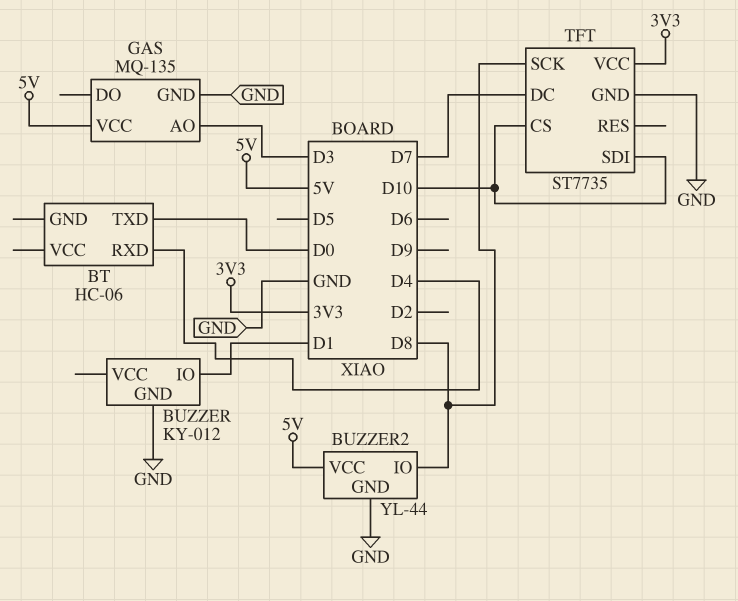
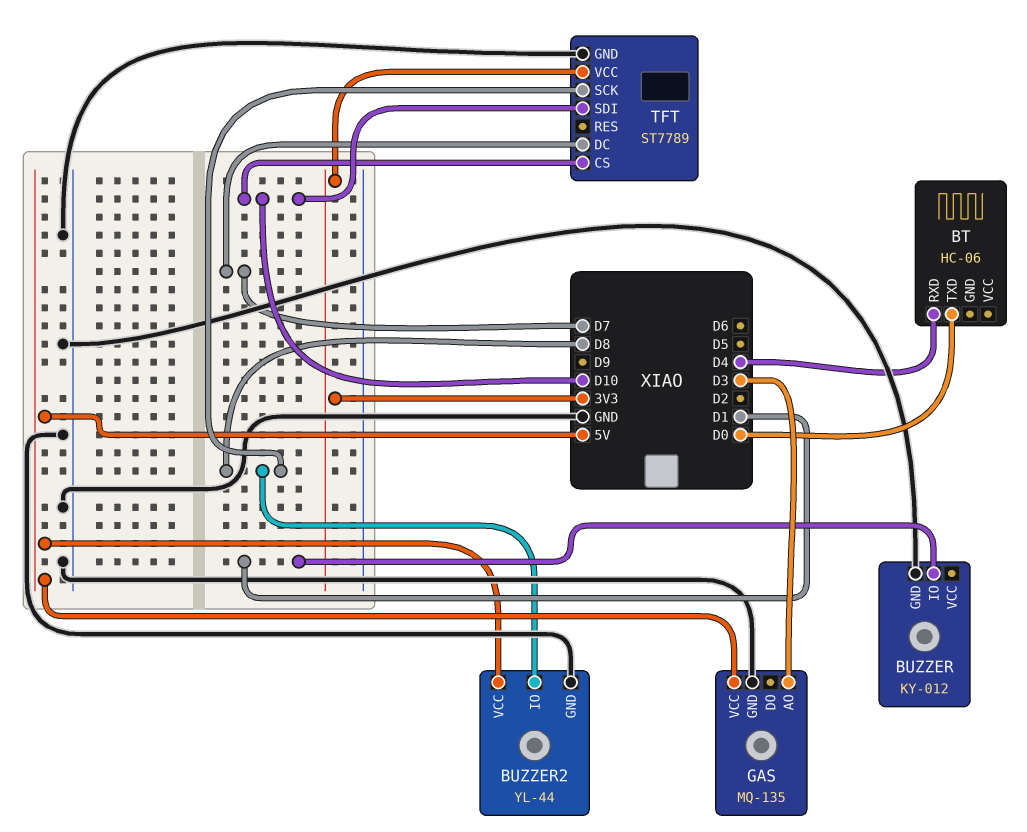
TFT: ST7735 -> ST7789

